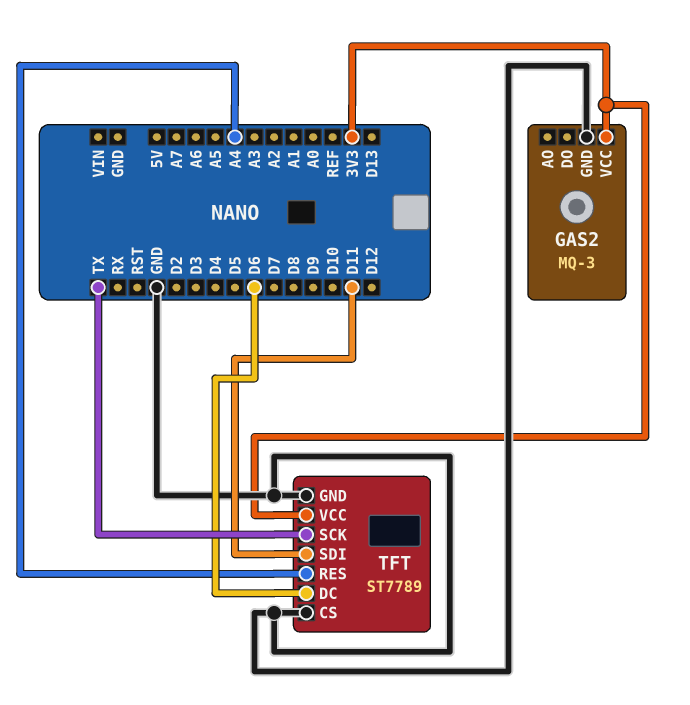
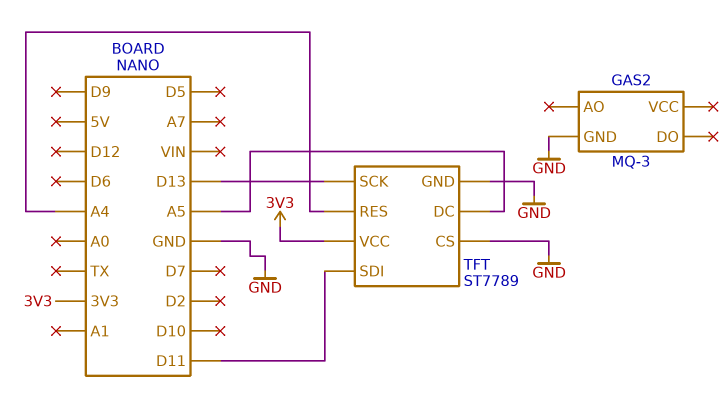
GAS2 pin VCC: 3V3 -> none
TFT pin DC: D6 -> A5
TFT pin SCK: TX -> D13

